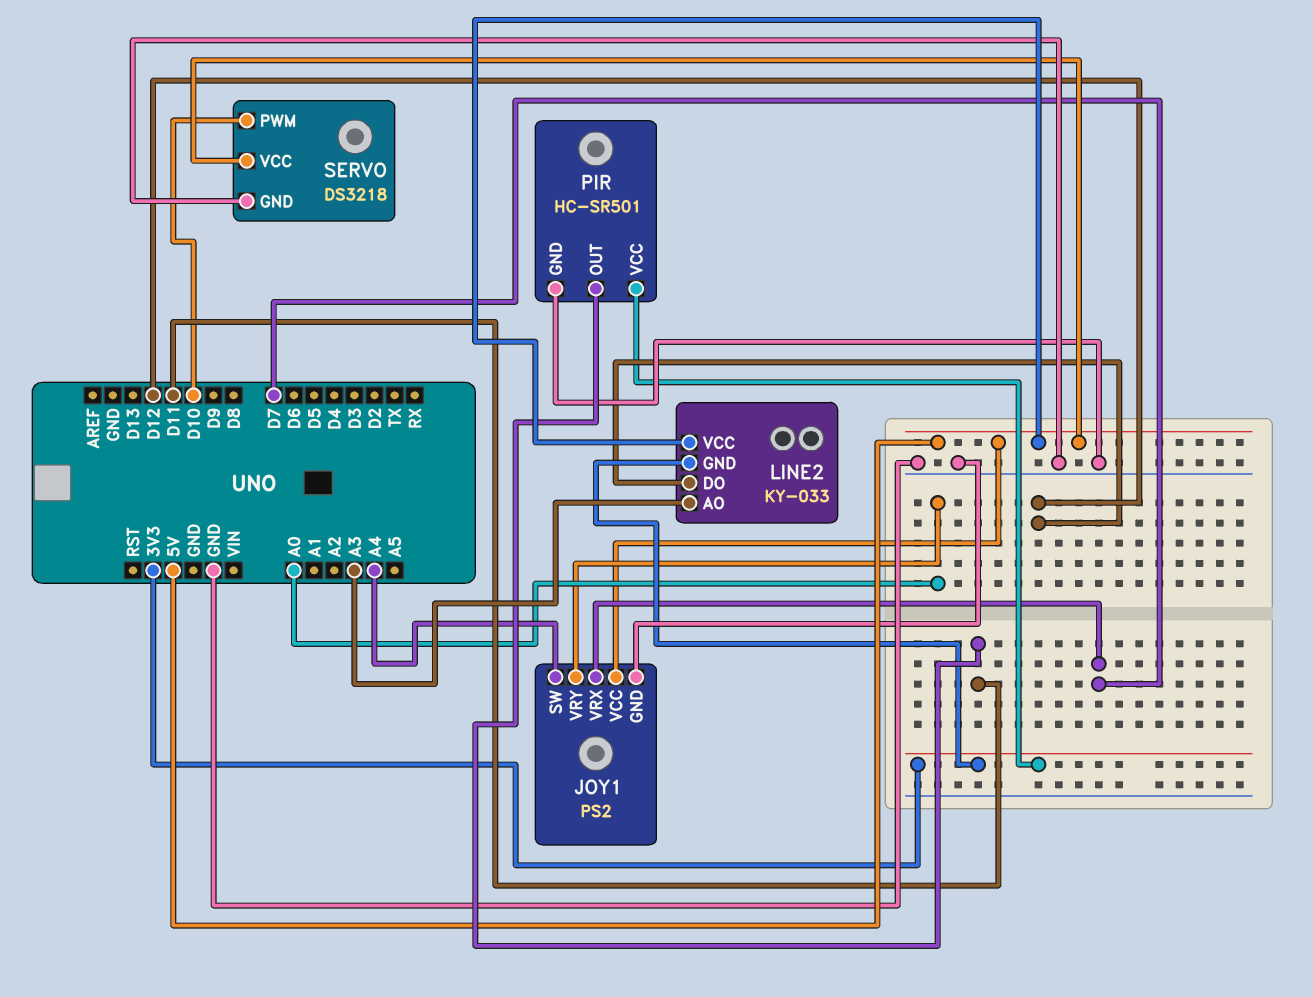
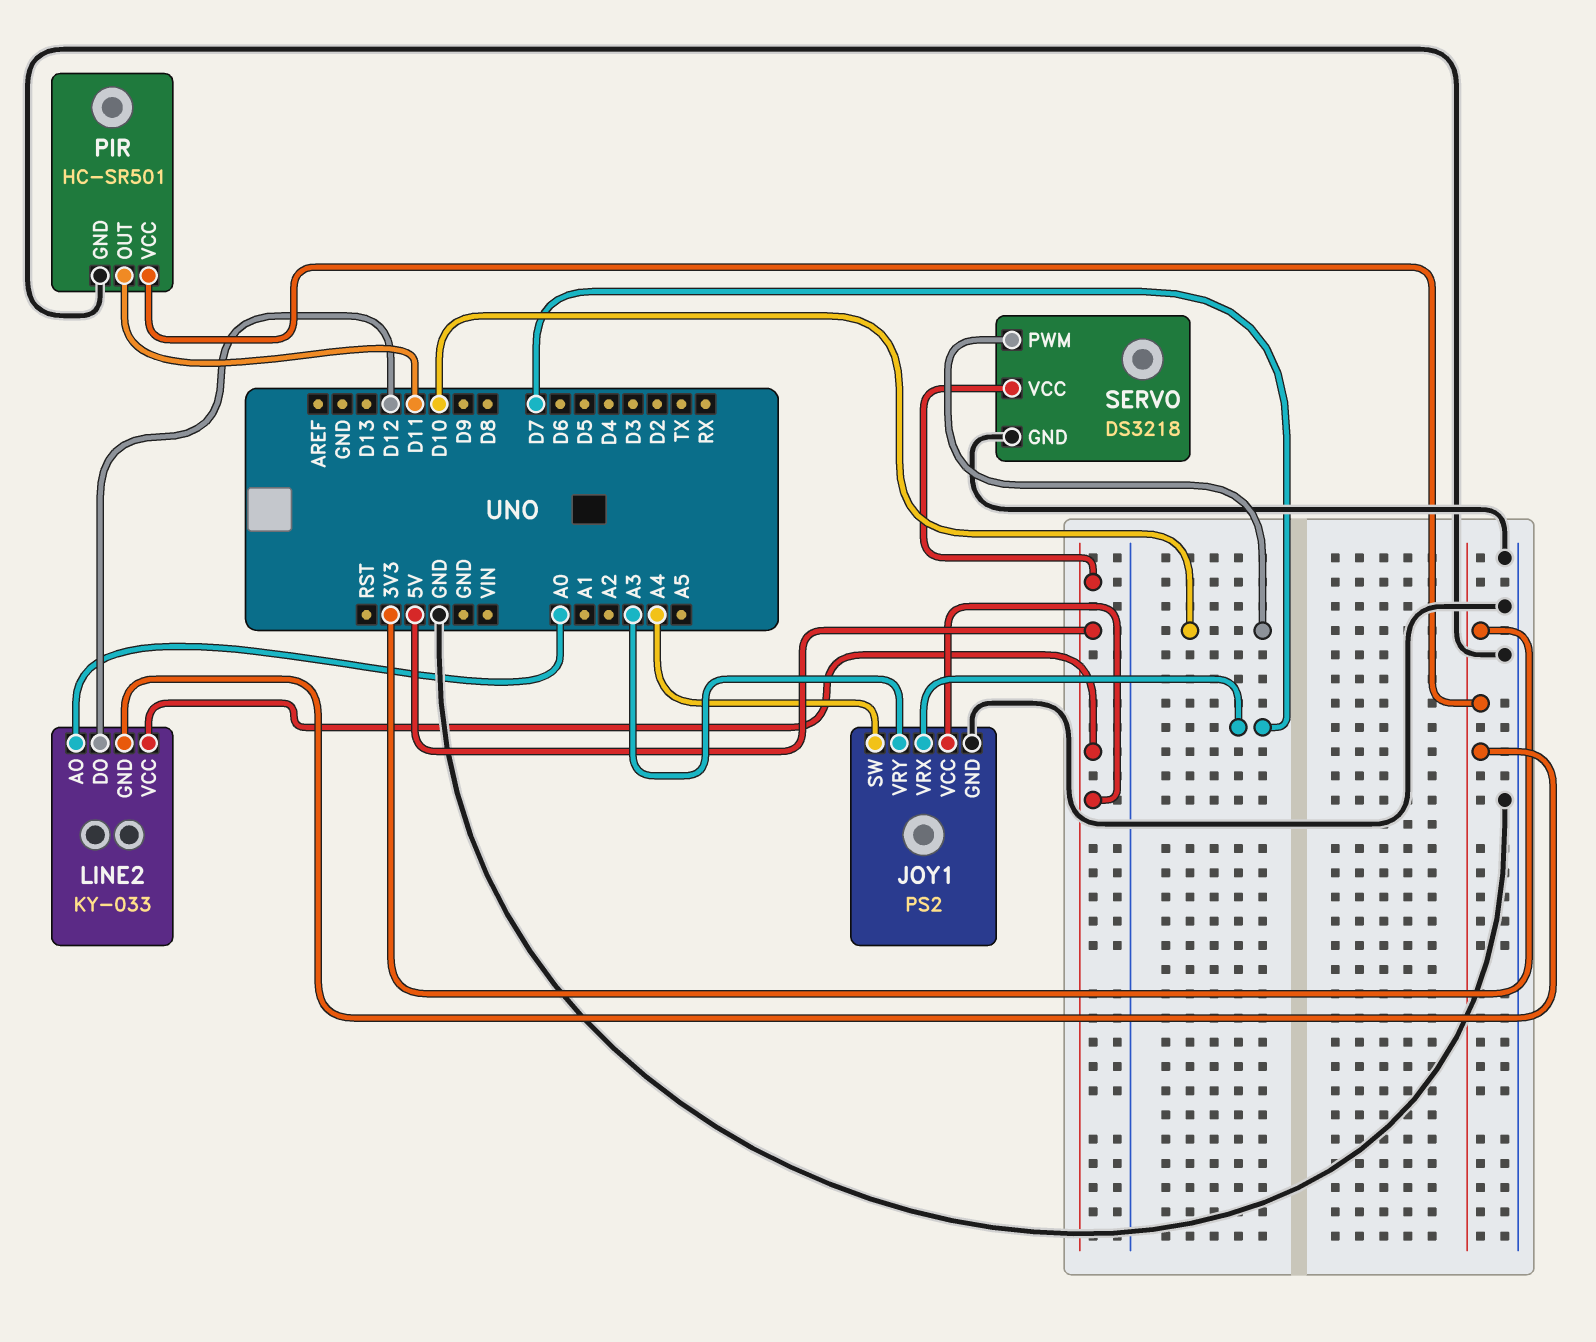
JOY1 pin VRY: A0 -> A3
LINE2 pin AO: A3 -> A0

